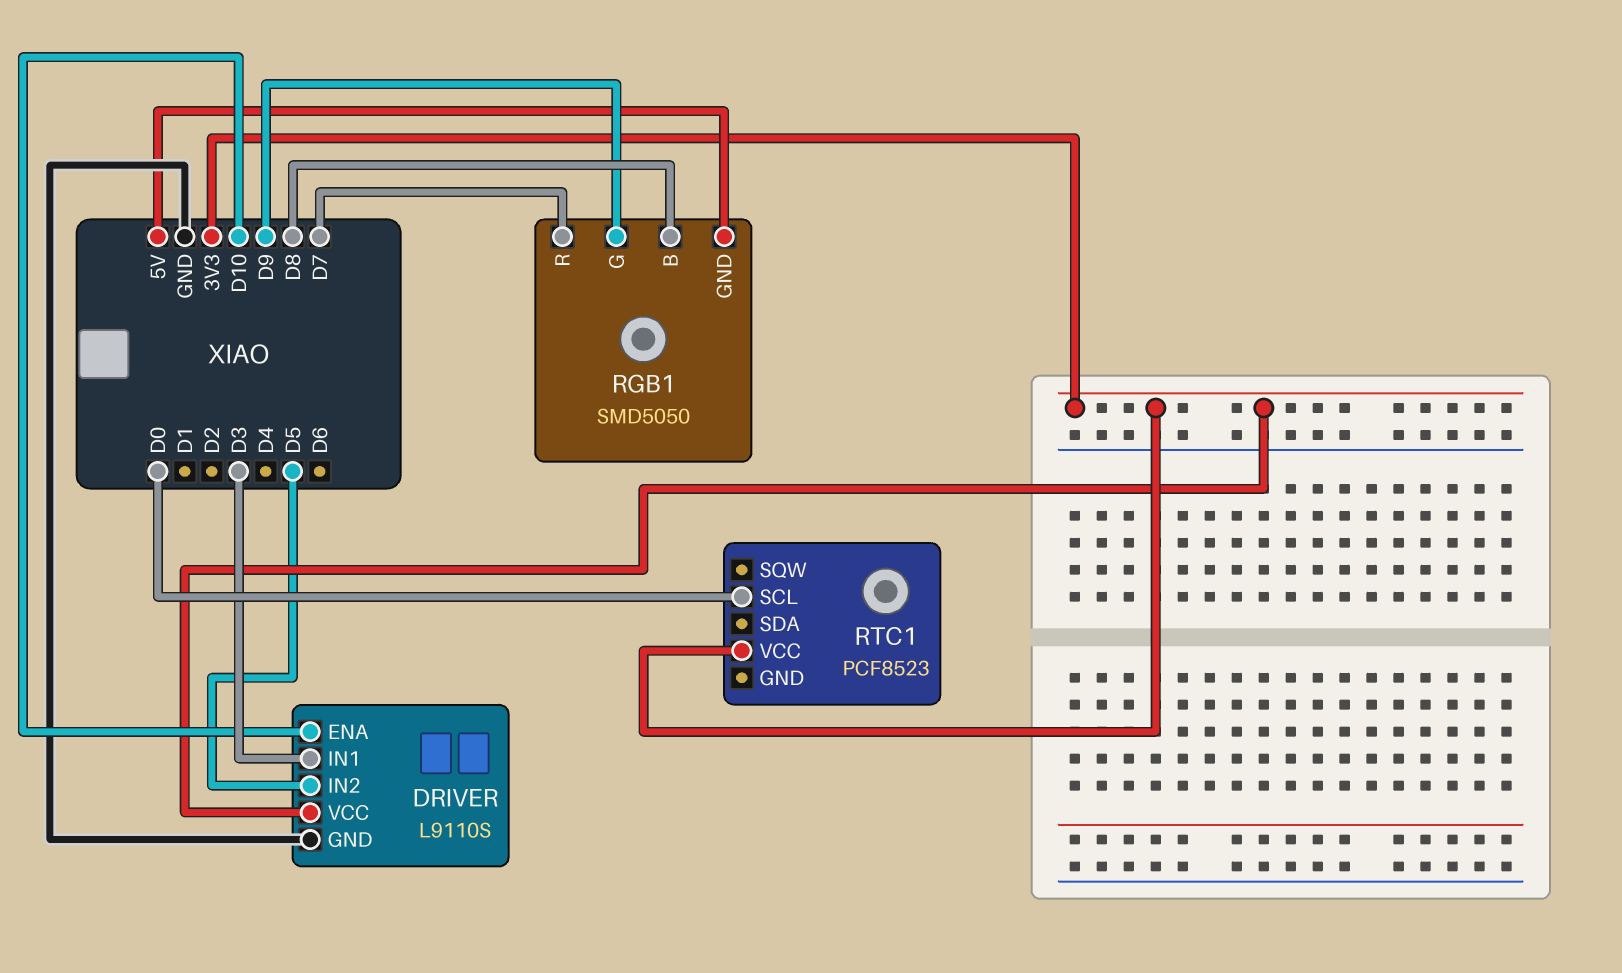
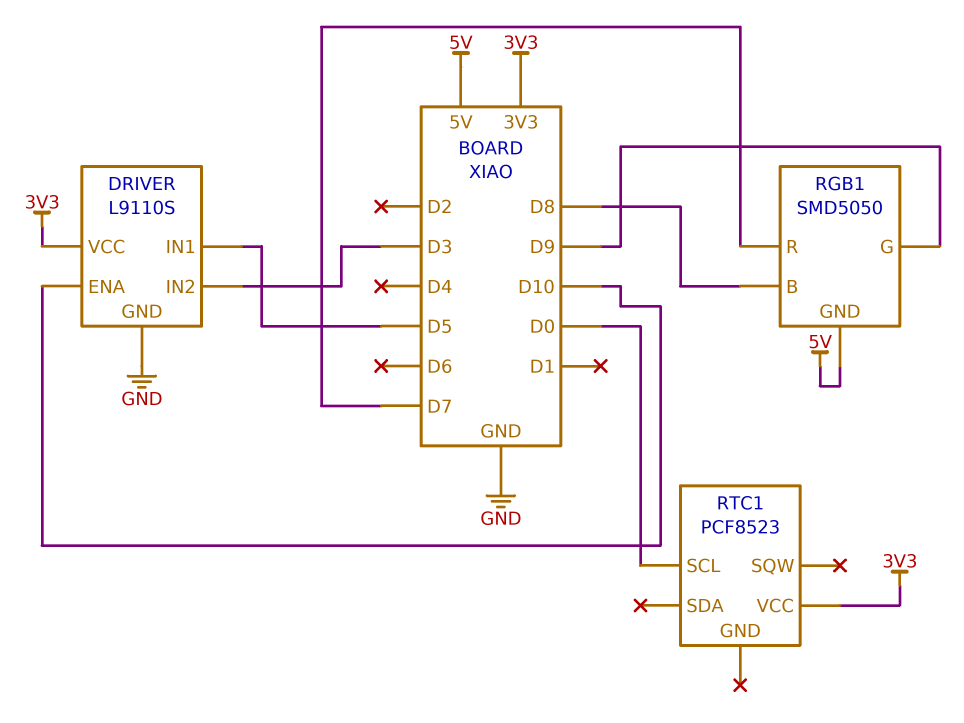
DRIVER pin IN1: D3 -> D5
DRIVER pin IN2: D5 -> D3

